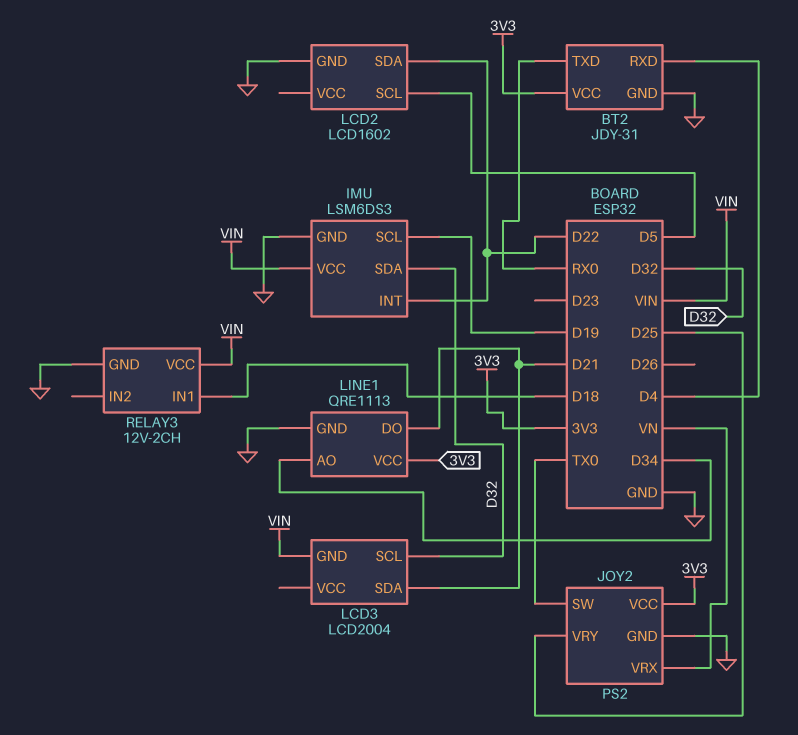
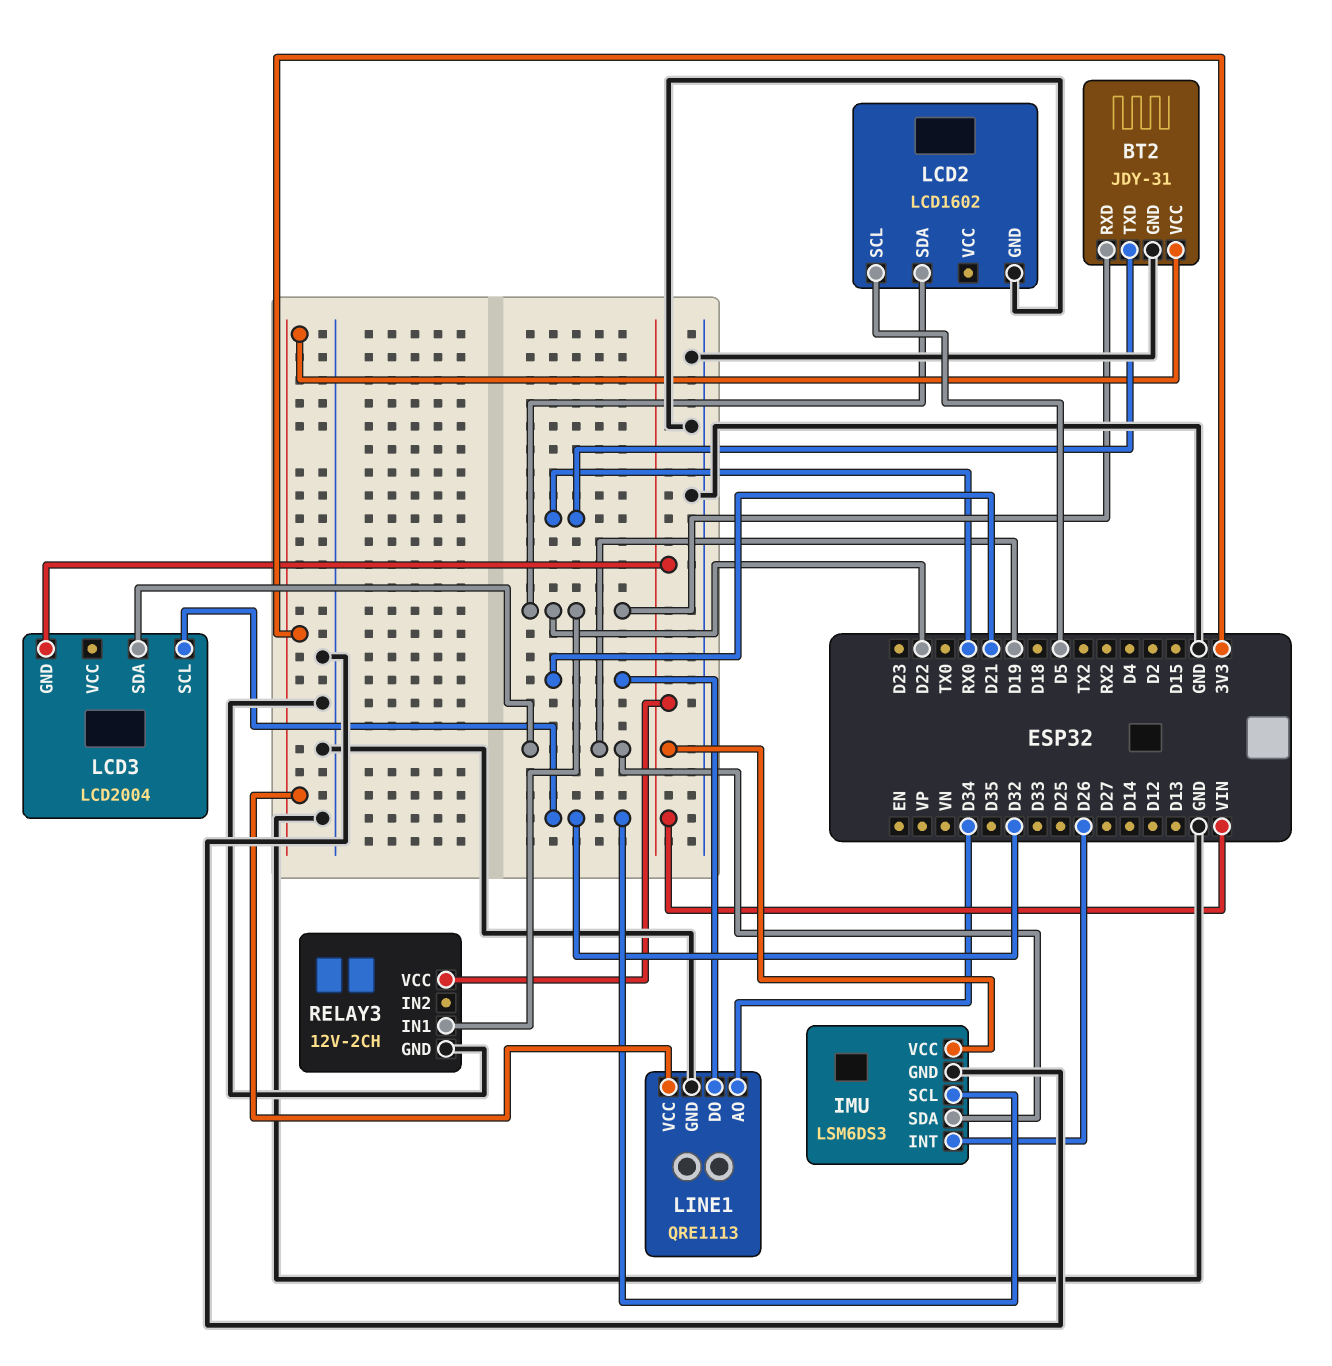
BT2 pin RXD: D4 -> D22
IMU pin INT: D22 -> D26
IMU pin SCL: D19 -> D32
IMU pin SDA: D32 -> D19
JOY2: PS2 -> none
JOY2 pin GND: GND -> none
JOY2 pin SW: TX0 -> none
JOY2 pin VCC: 3V3 -> none
JOY2 pin VRX: VN -> none
JOY2 pin VRY: D25 -> none
LCD3 pin SDA: D21 -> D19
RELAY3 pin IN1: D18 -> D22

